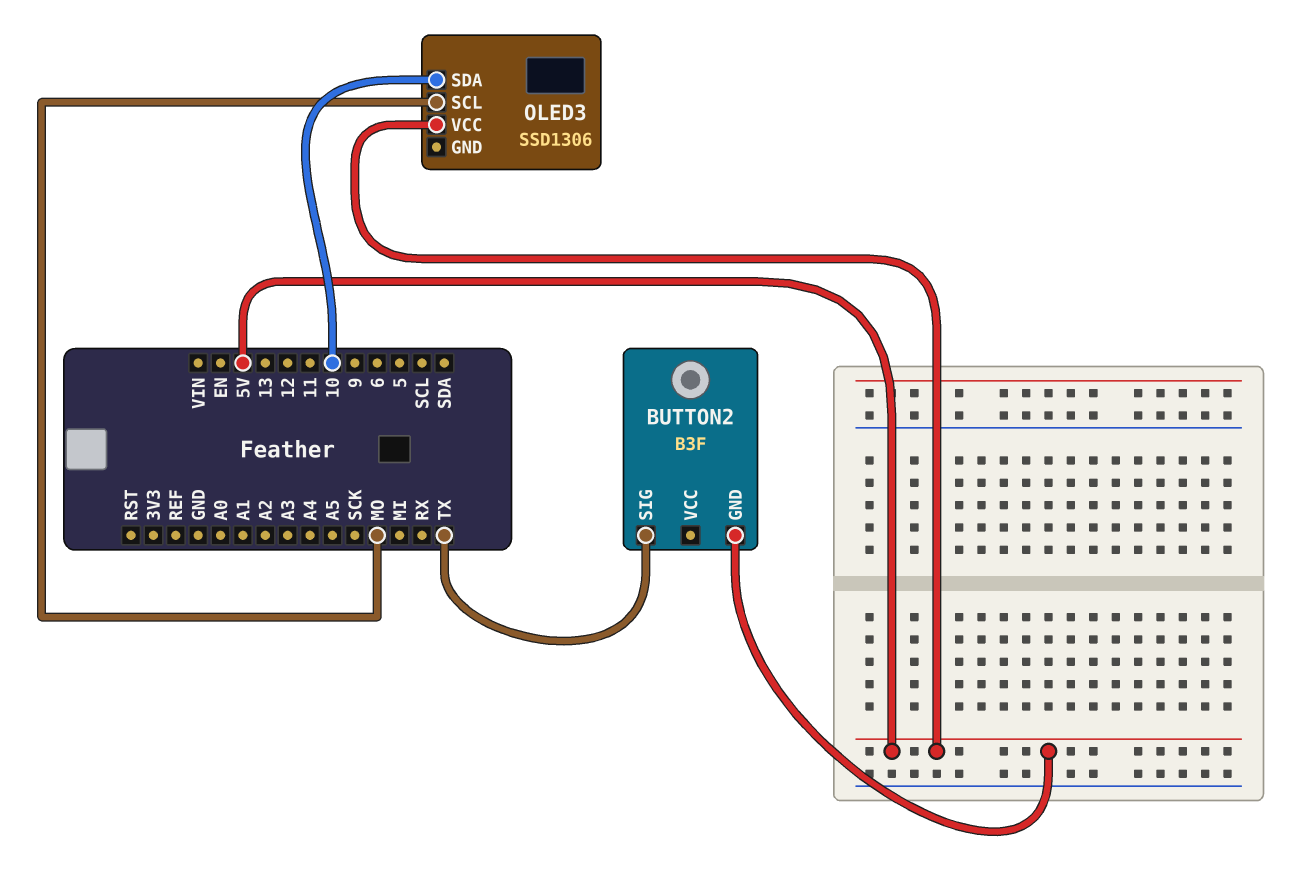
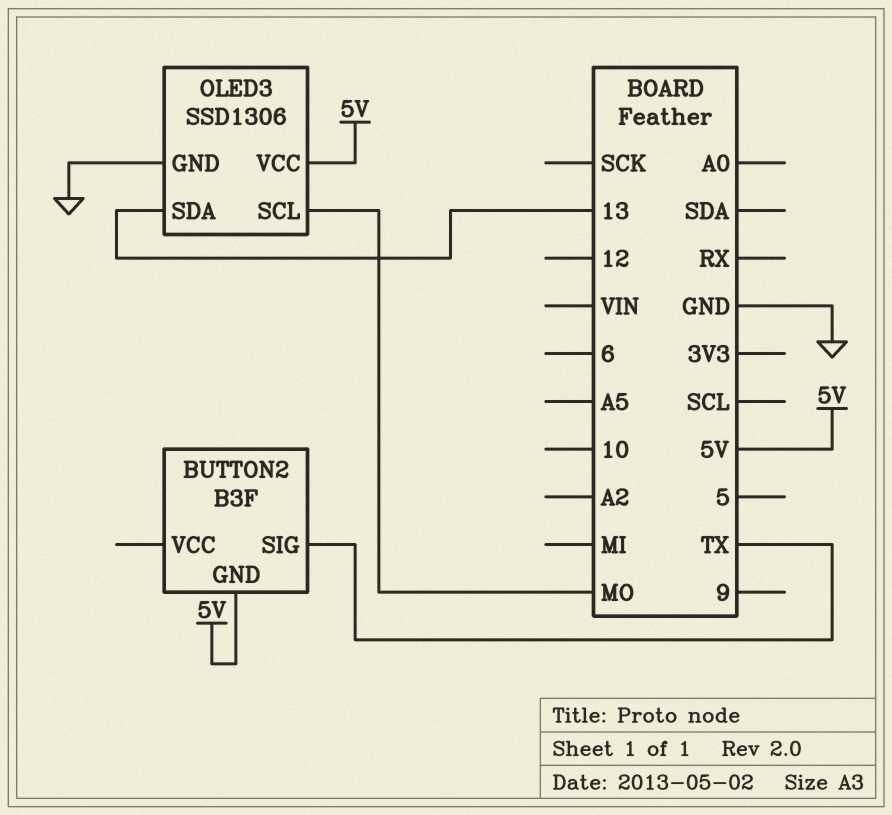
OLED3 pin GND: none -> GND
OLED3 pin SDA: 10 -> 13

